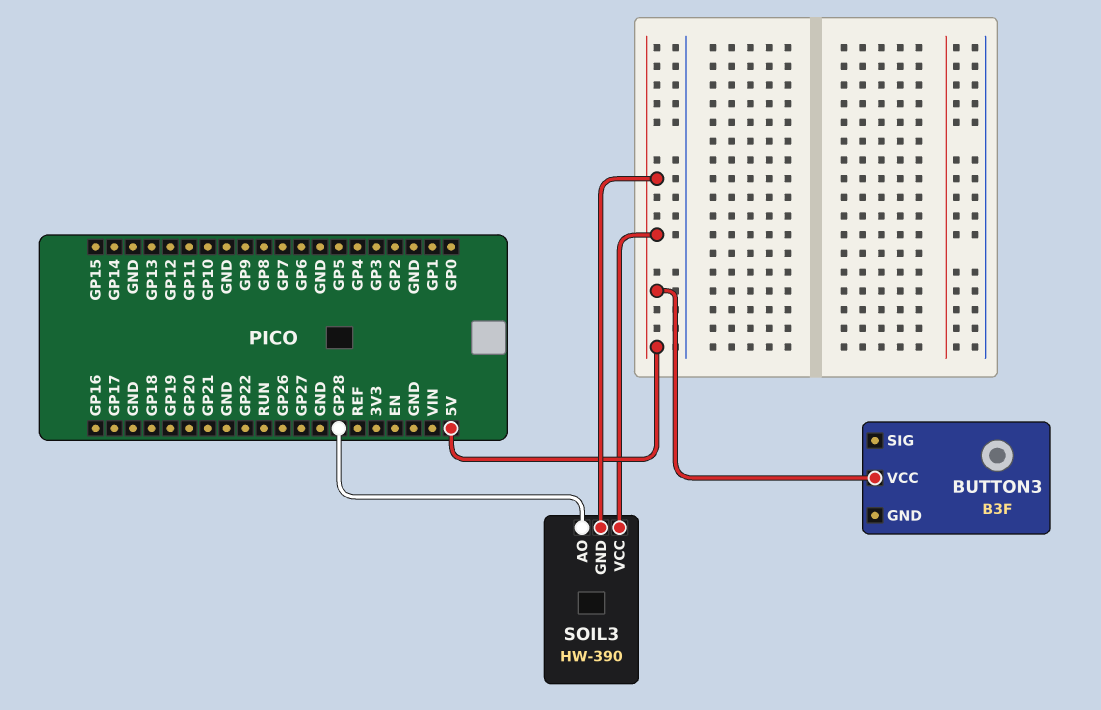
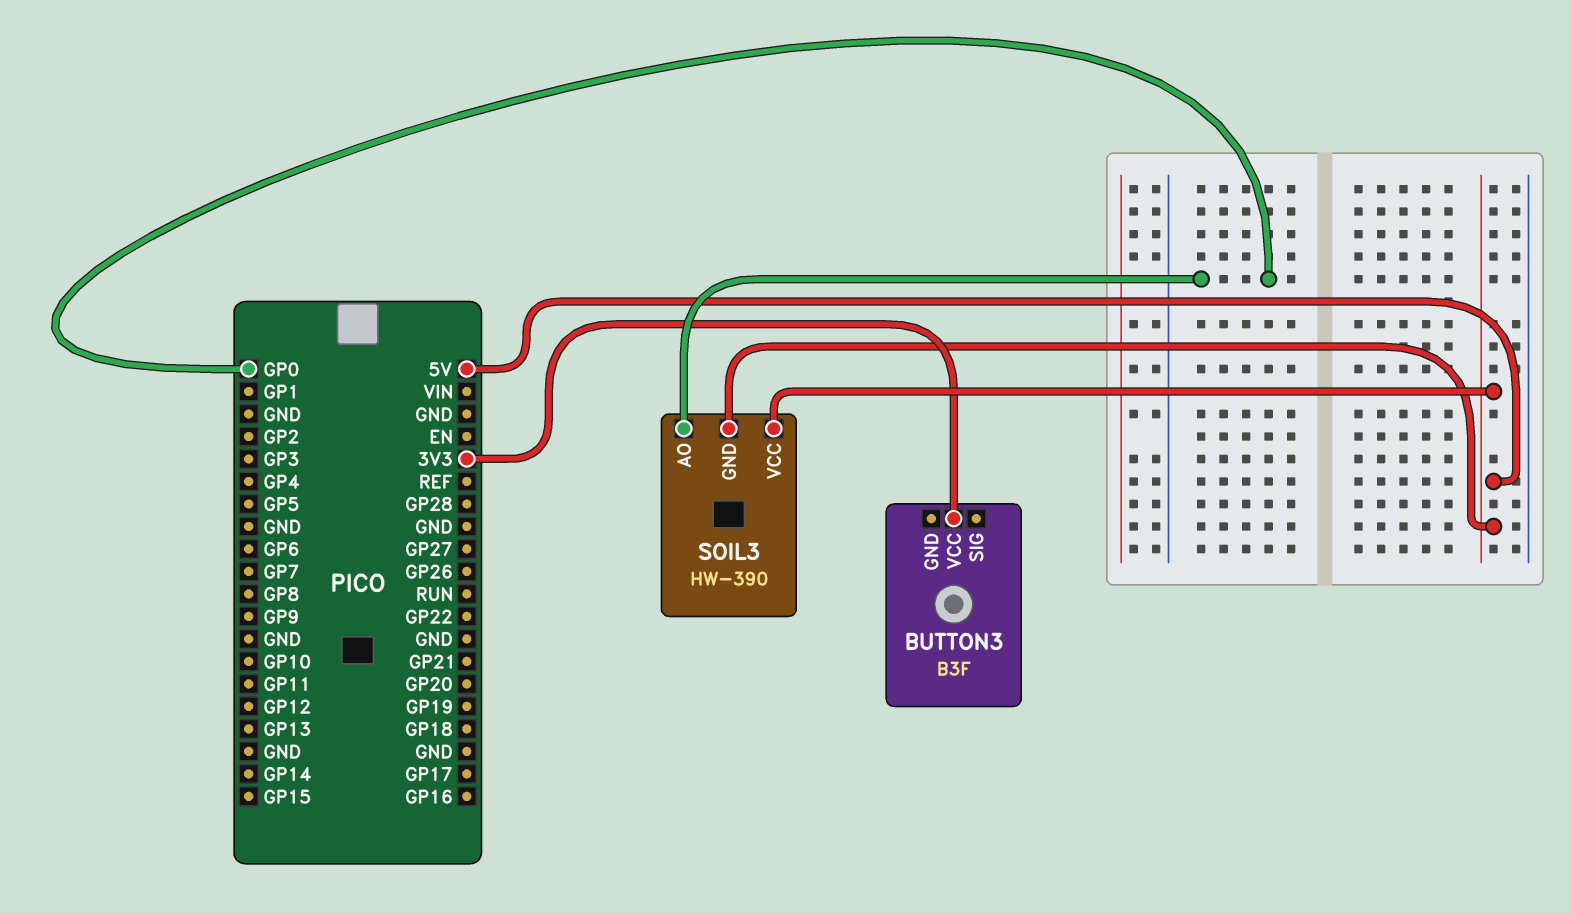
BUTTON3 pin VCC: 5V -> 3V3
SOIL3 pin AO: GP28 -> GP0

